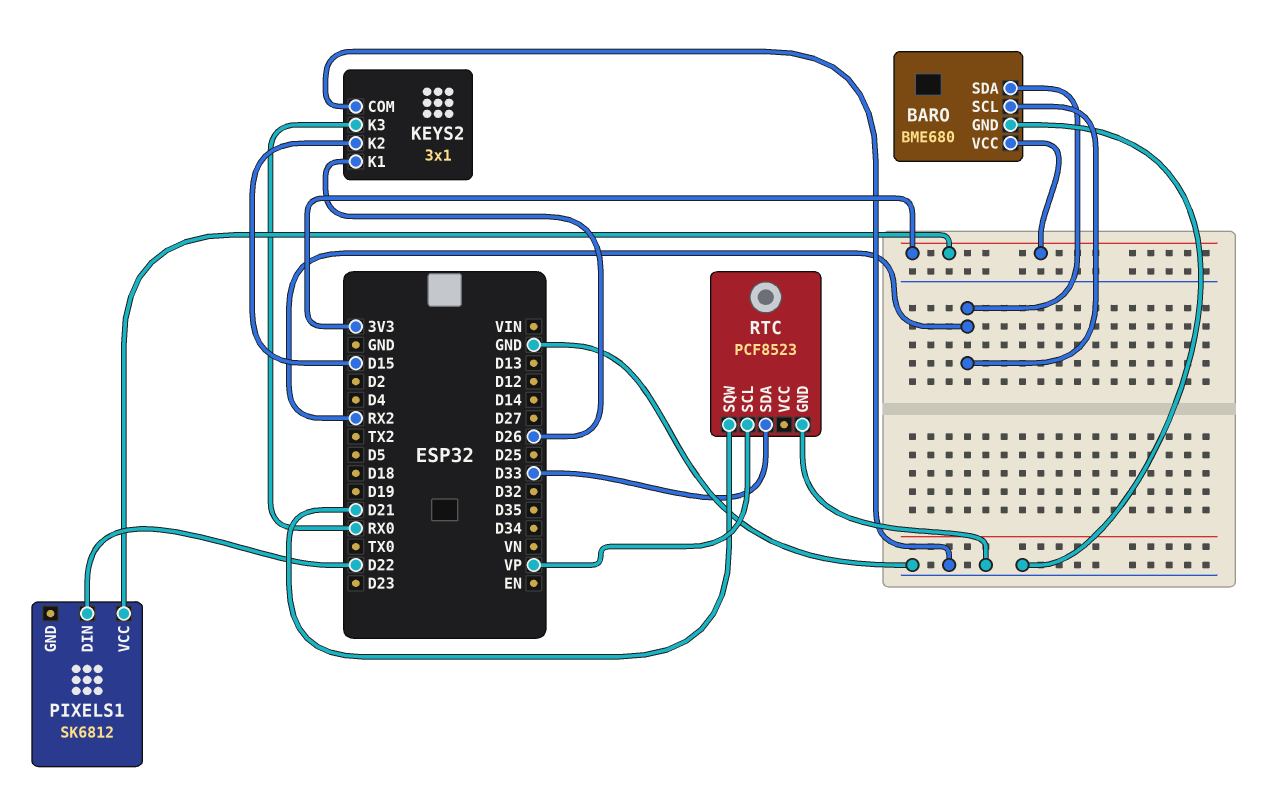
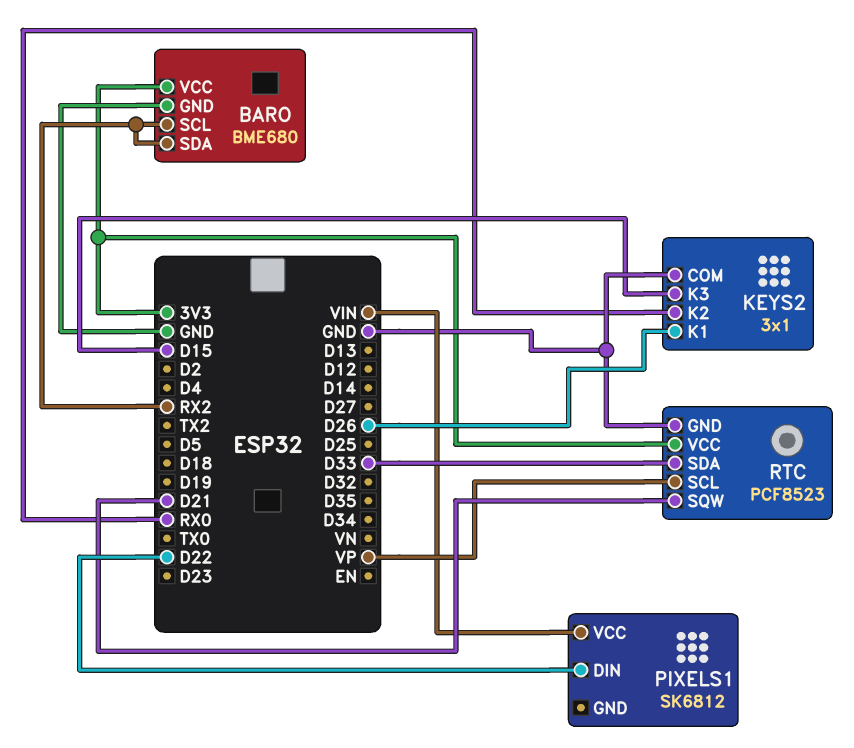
KEYS2 pin K2: D15 -> RX0
KEYS2 pin K3: RX0 -> D15
PIXELS1 pin VCC: 3V3 -> VIN
RTC pin VCC: none -> 3V3

